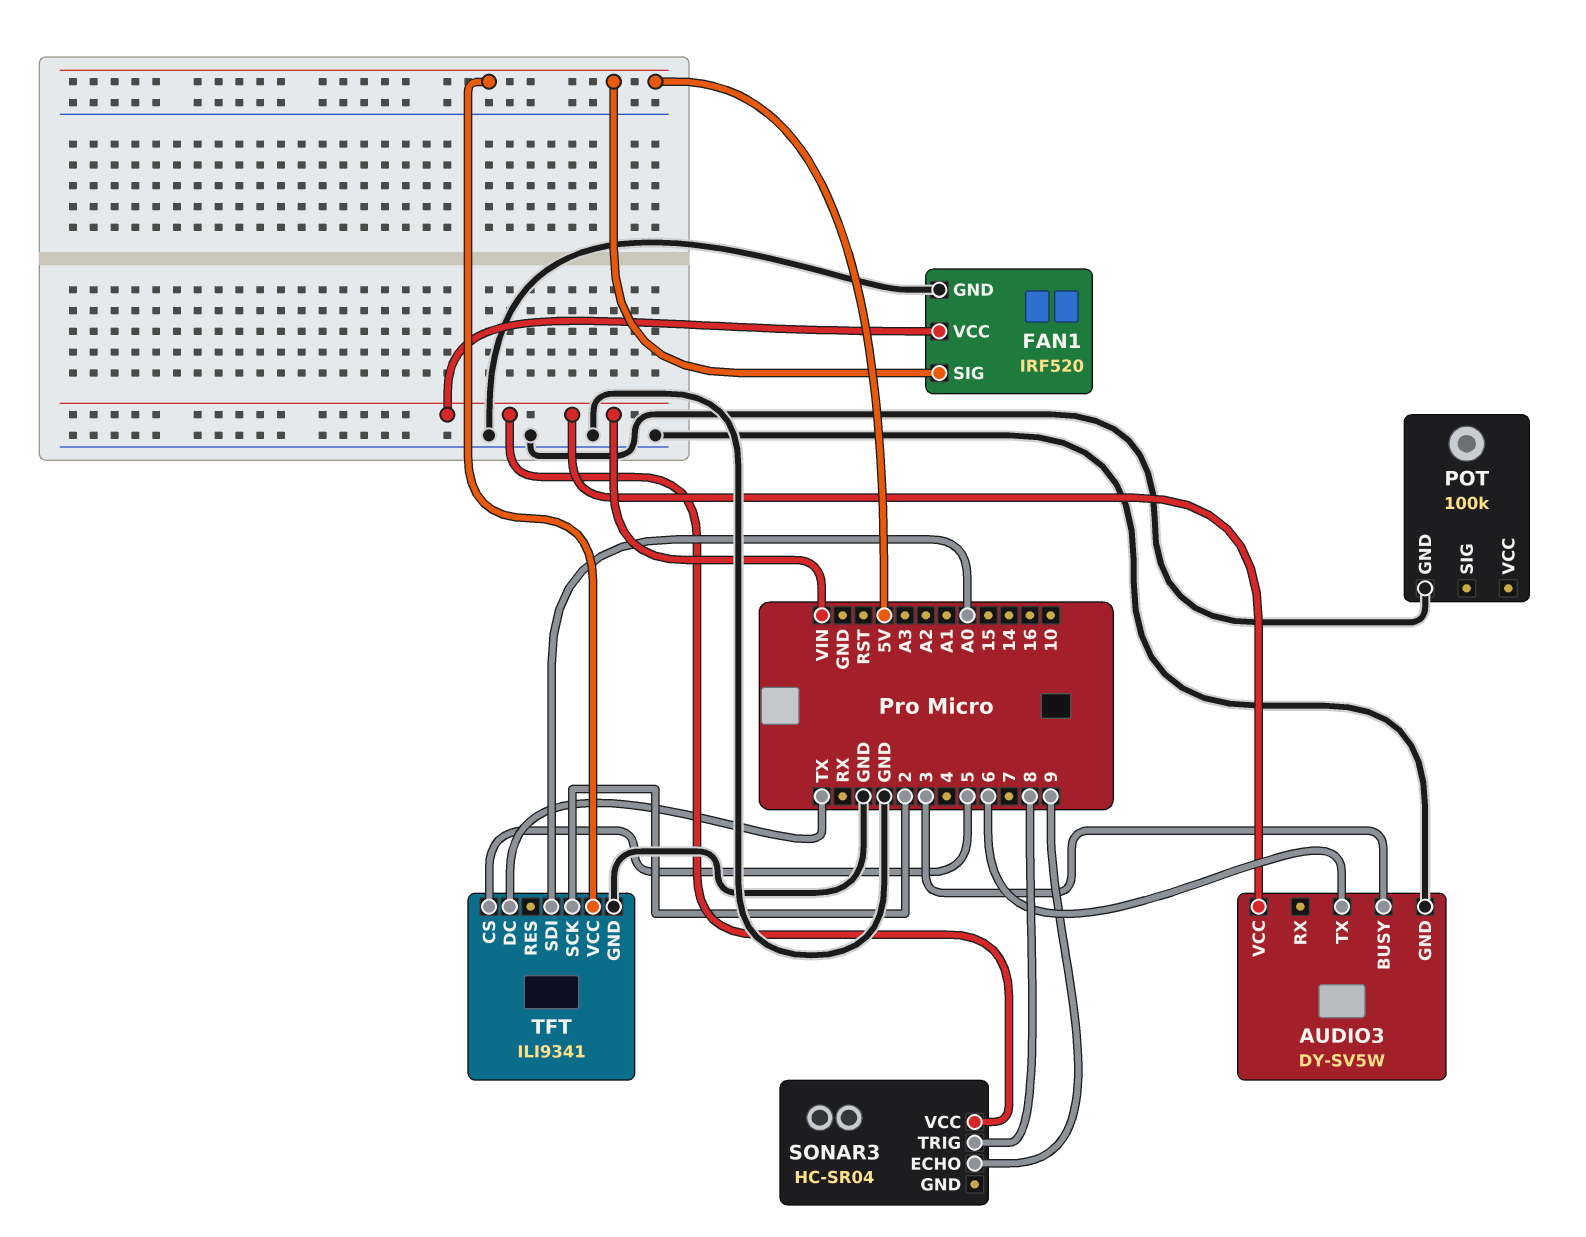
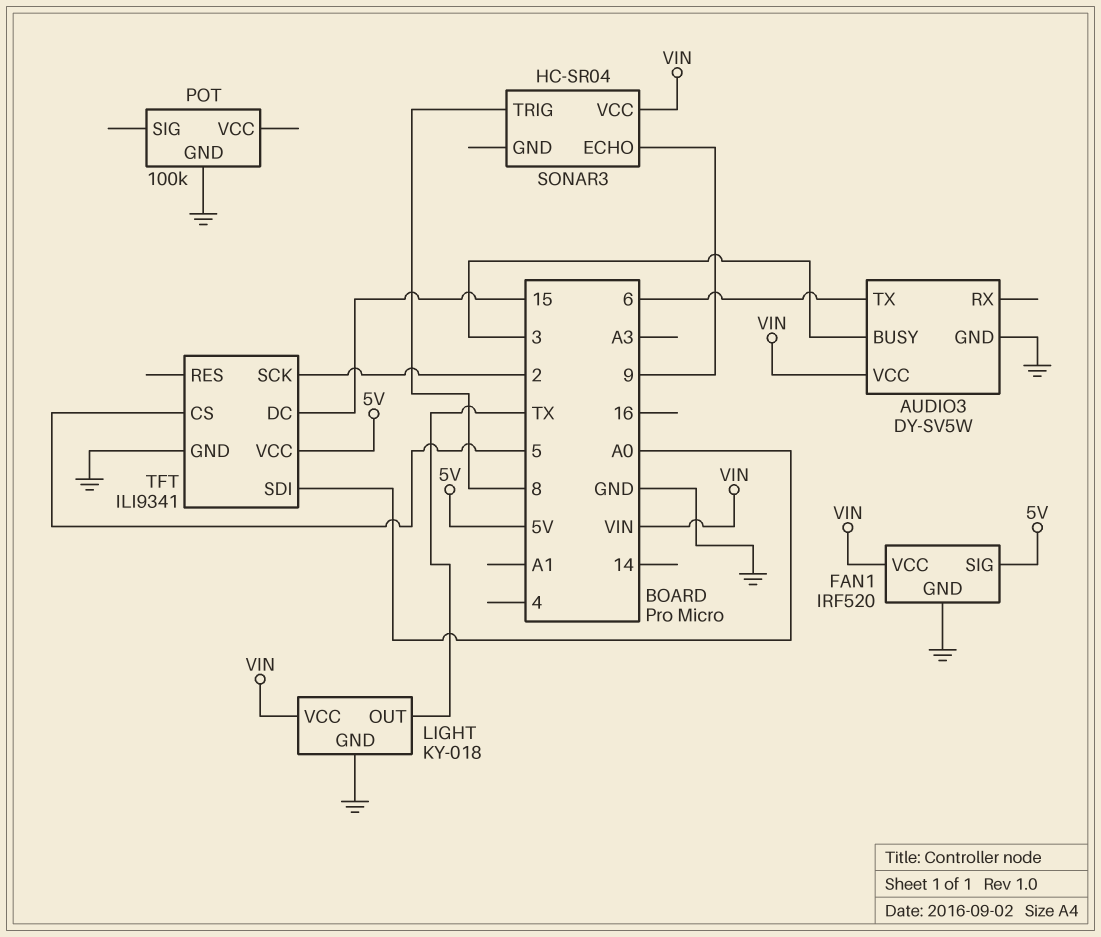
LIGHT: none -> KY-018
LIGHT pin GND: none -> GND
LIGHT pin OUT: none -> TX
LIGHT pin VCC: none -> VIN
TFT pin DC: TX -> 15

